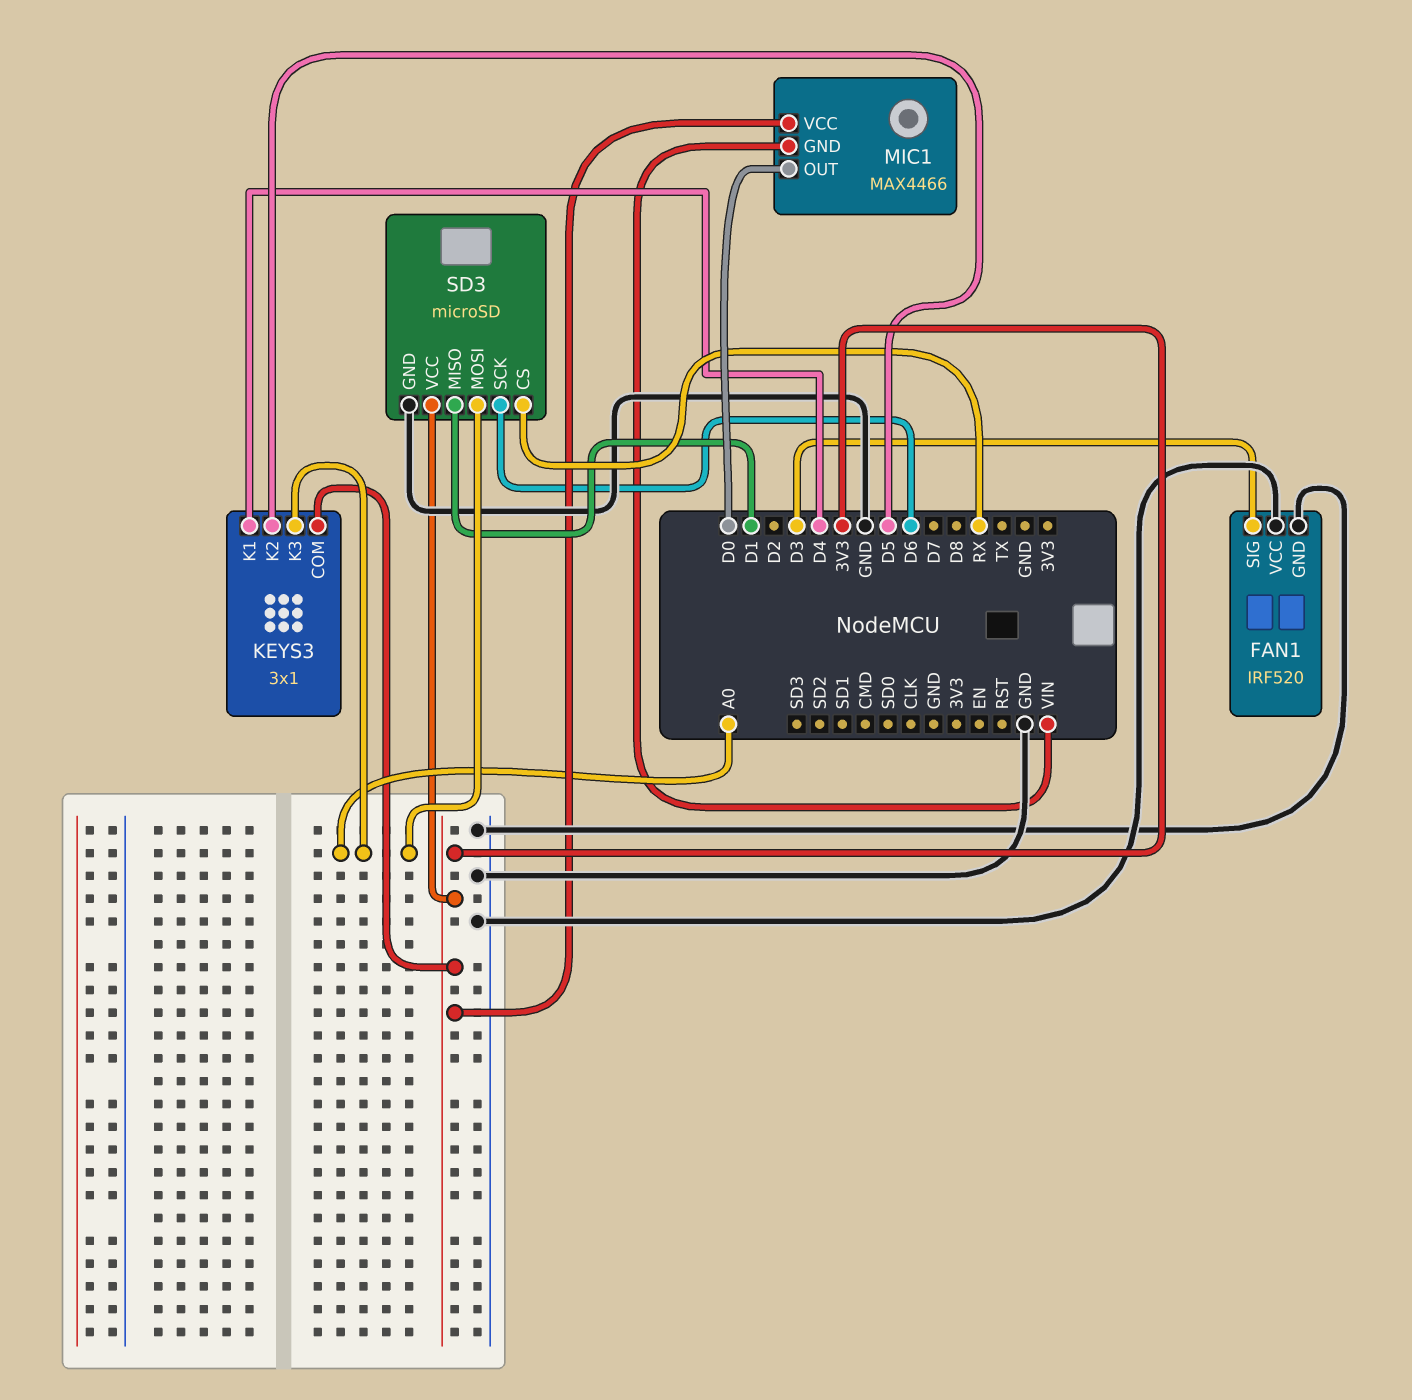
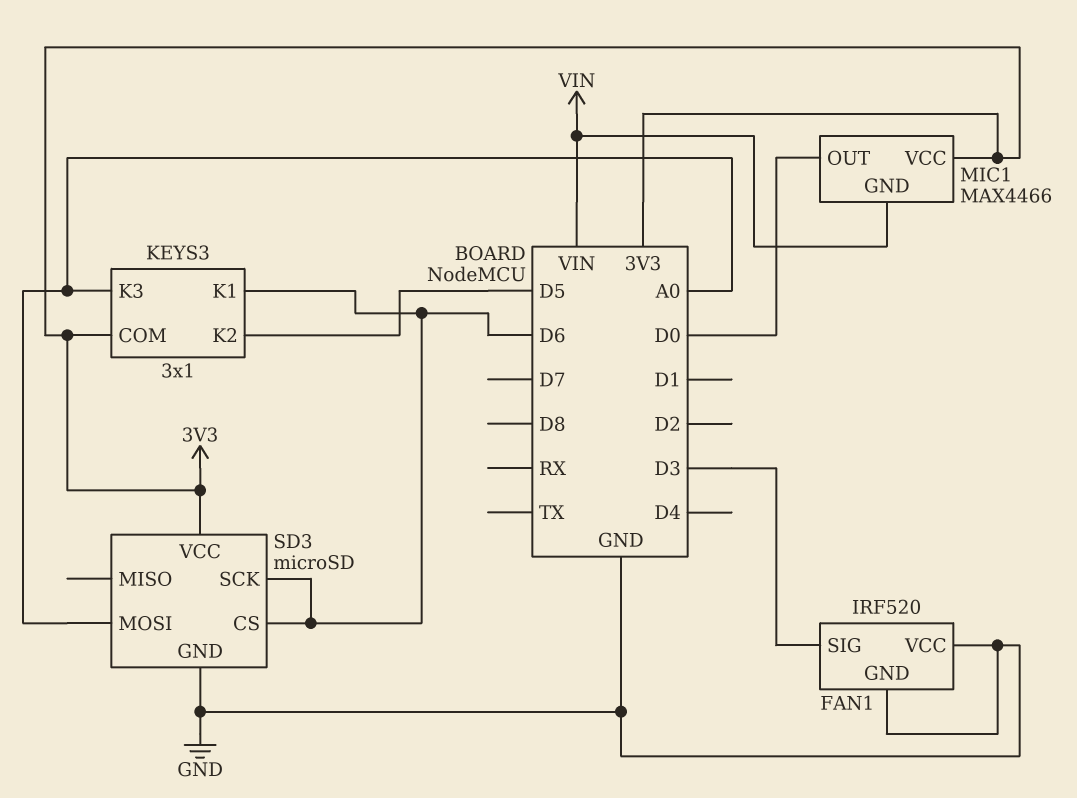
KEYS3 pin K1: D4 -> D6
SD3 pin CS: RX -> D6
SD3 pin MISO: D1 -> none

